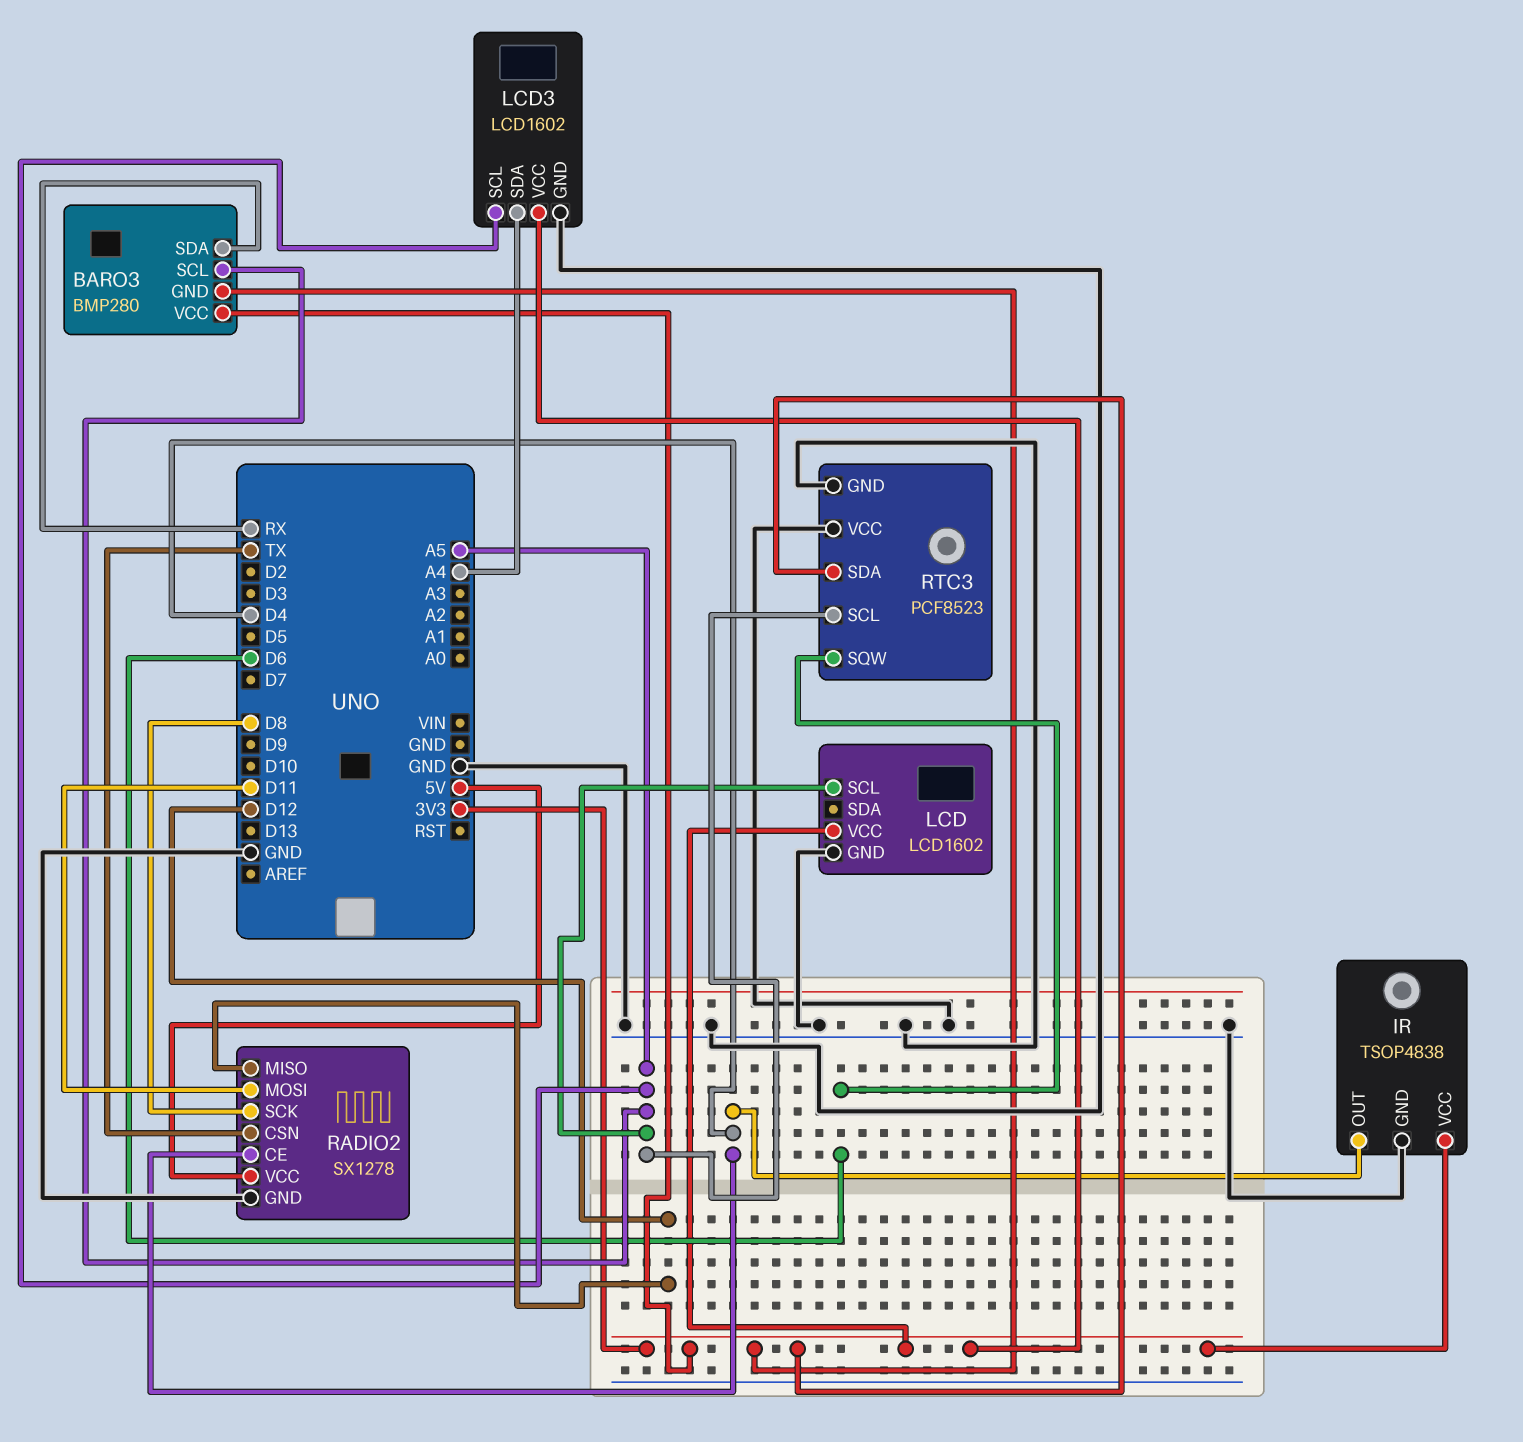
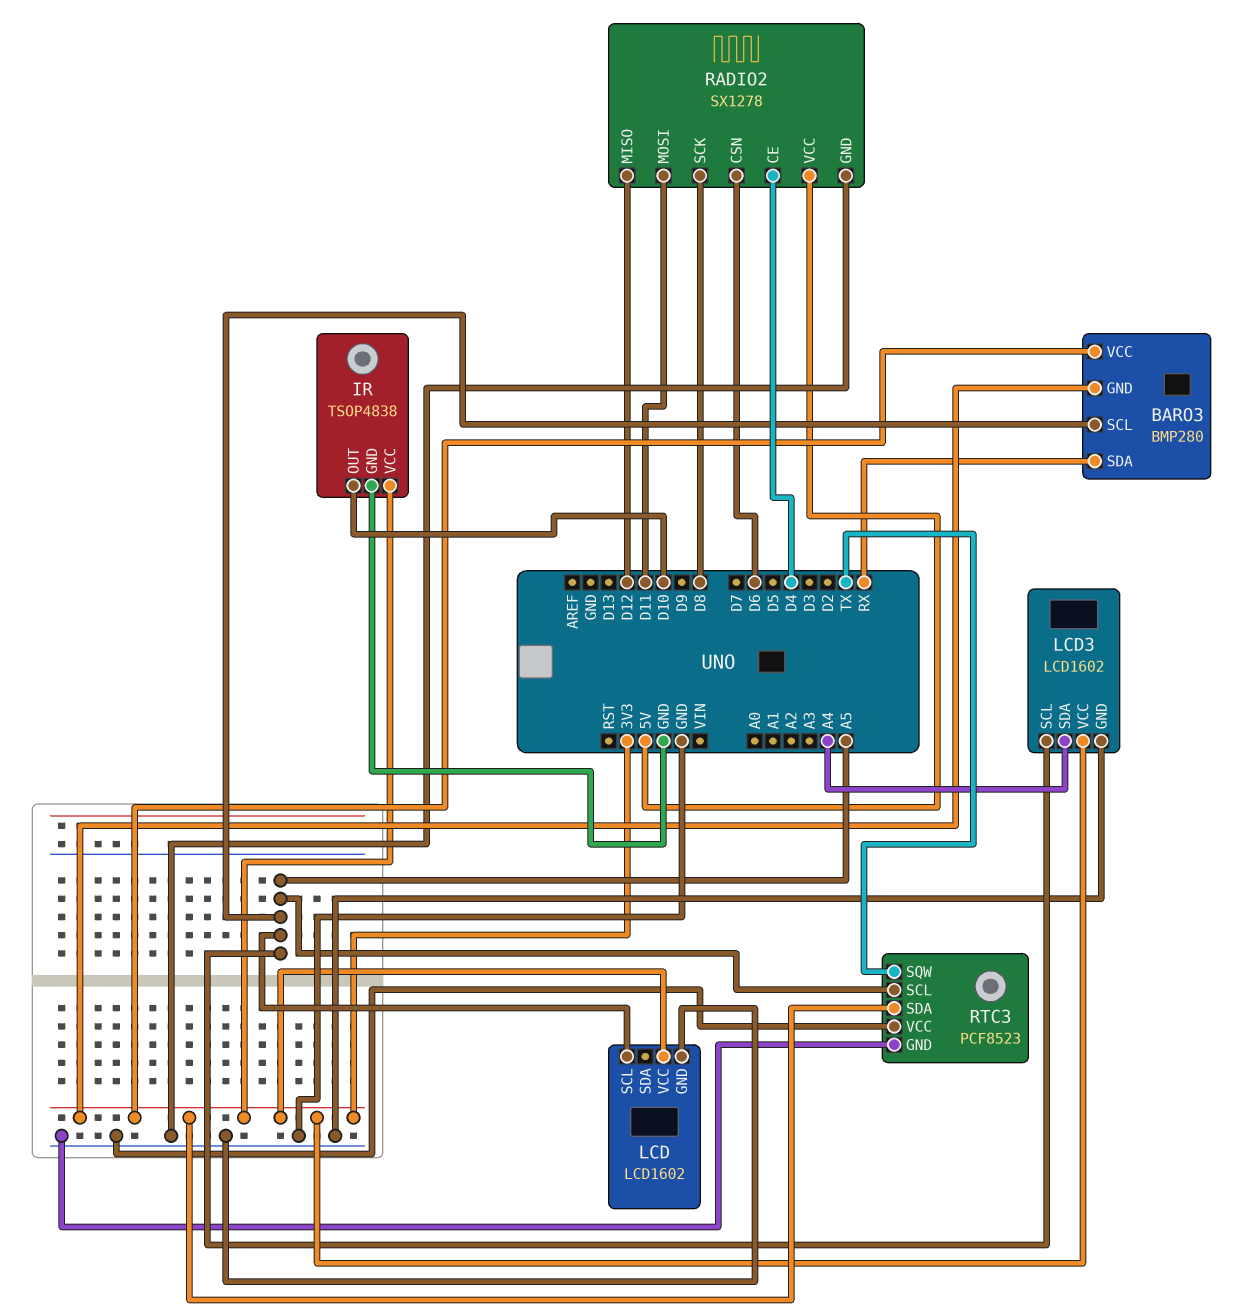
IR pin OUT: D4 -> D10
RADIO2 pin CSN: TX -> D6
RTC3 pin SQW: D6 -> TX

